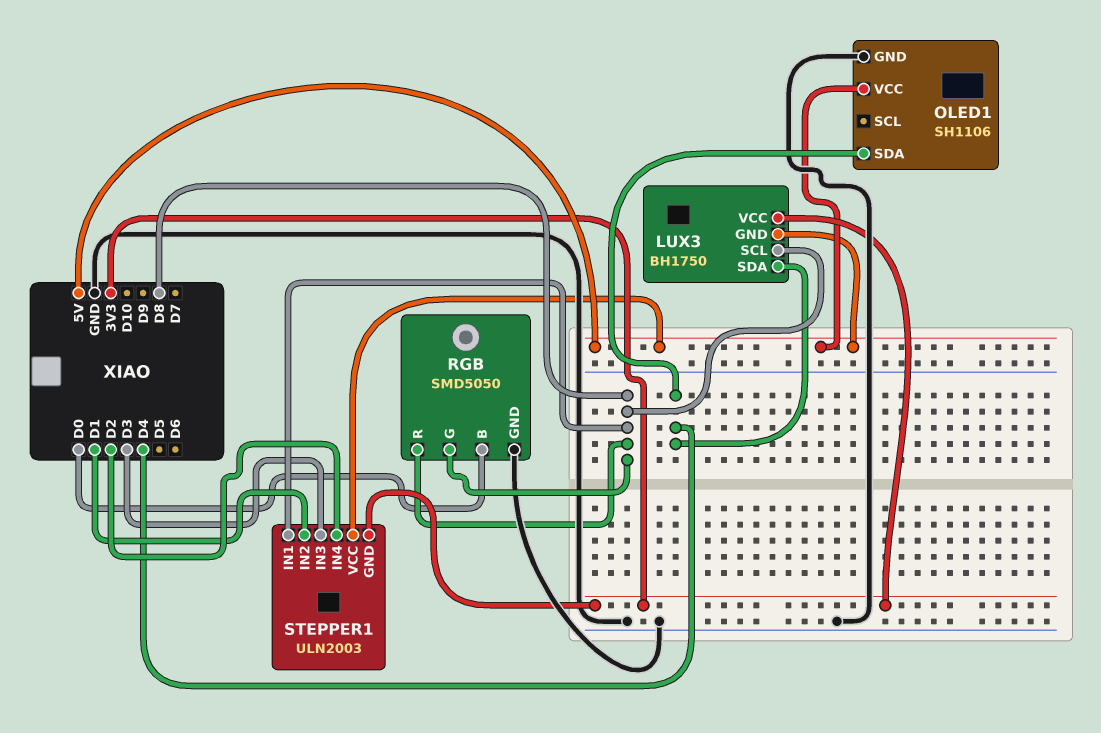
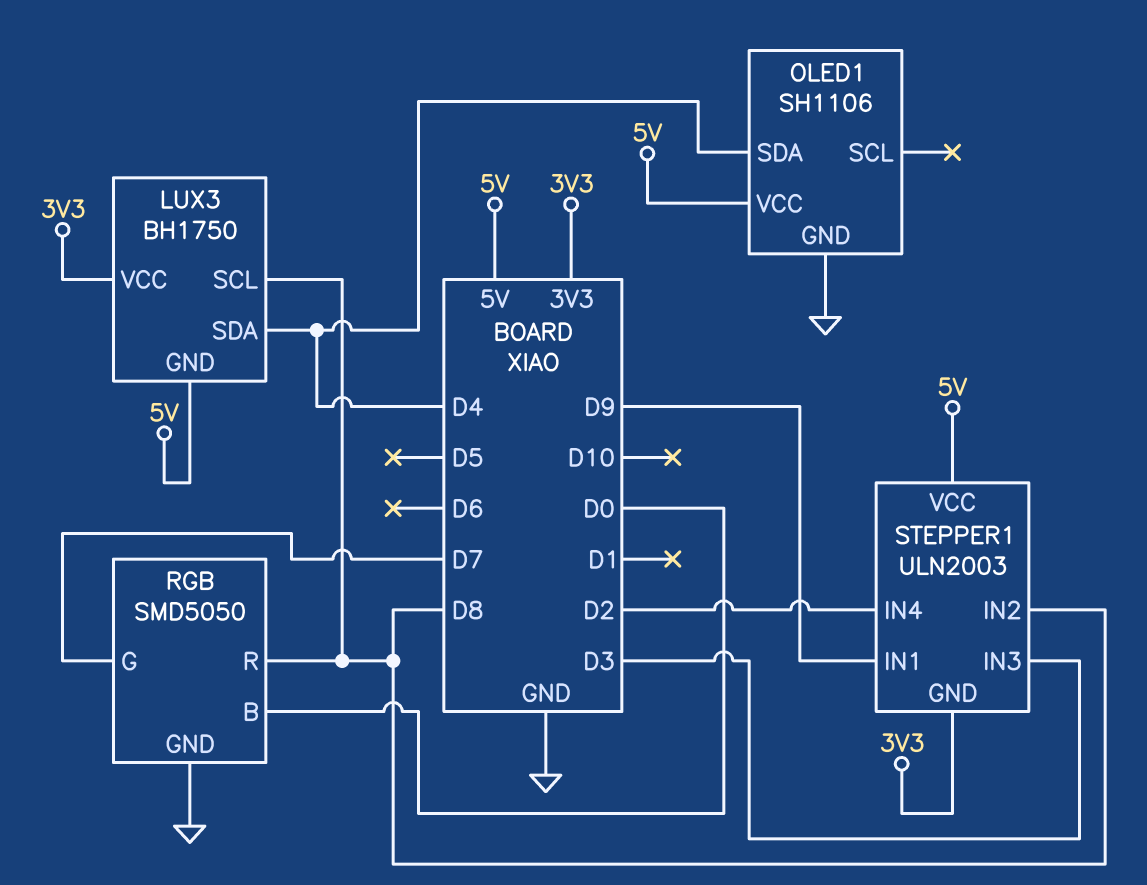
RGB pin G: D8 -> D7
STEPPER1 pin IN1: D8 -> D9
STEPPER1 pin IN2: D1 -> D8

